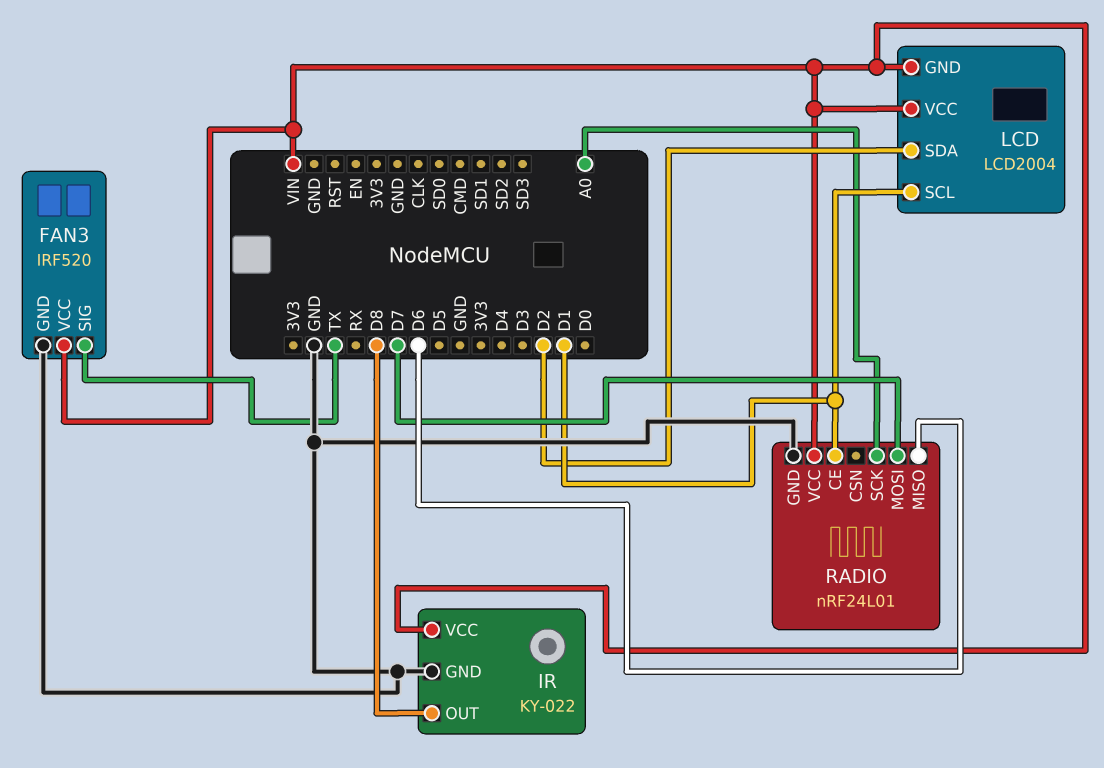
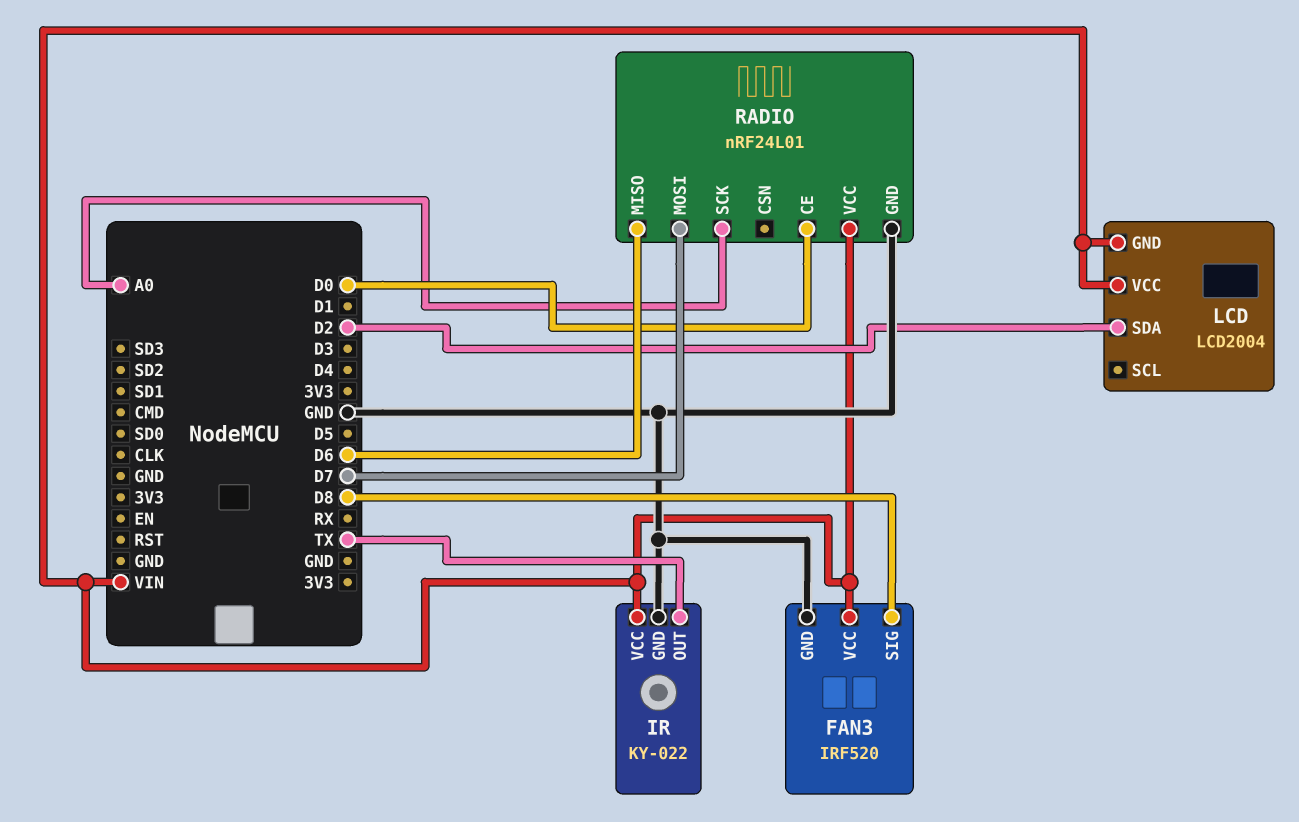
FAN3 pin SIG: TX -> D8
IR pin OUT: D8 -> TX
LCD pin SCL: D1 -> none
RADIO pin CE: D1 -> D0

